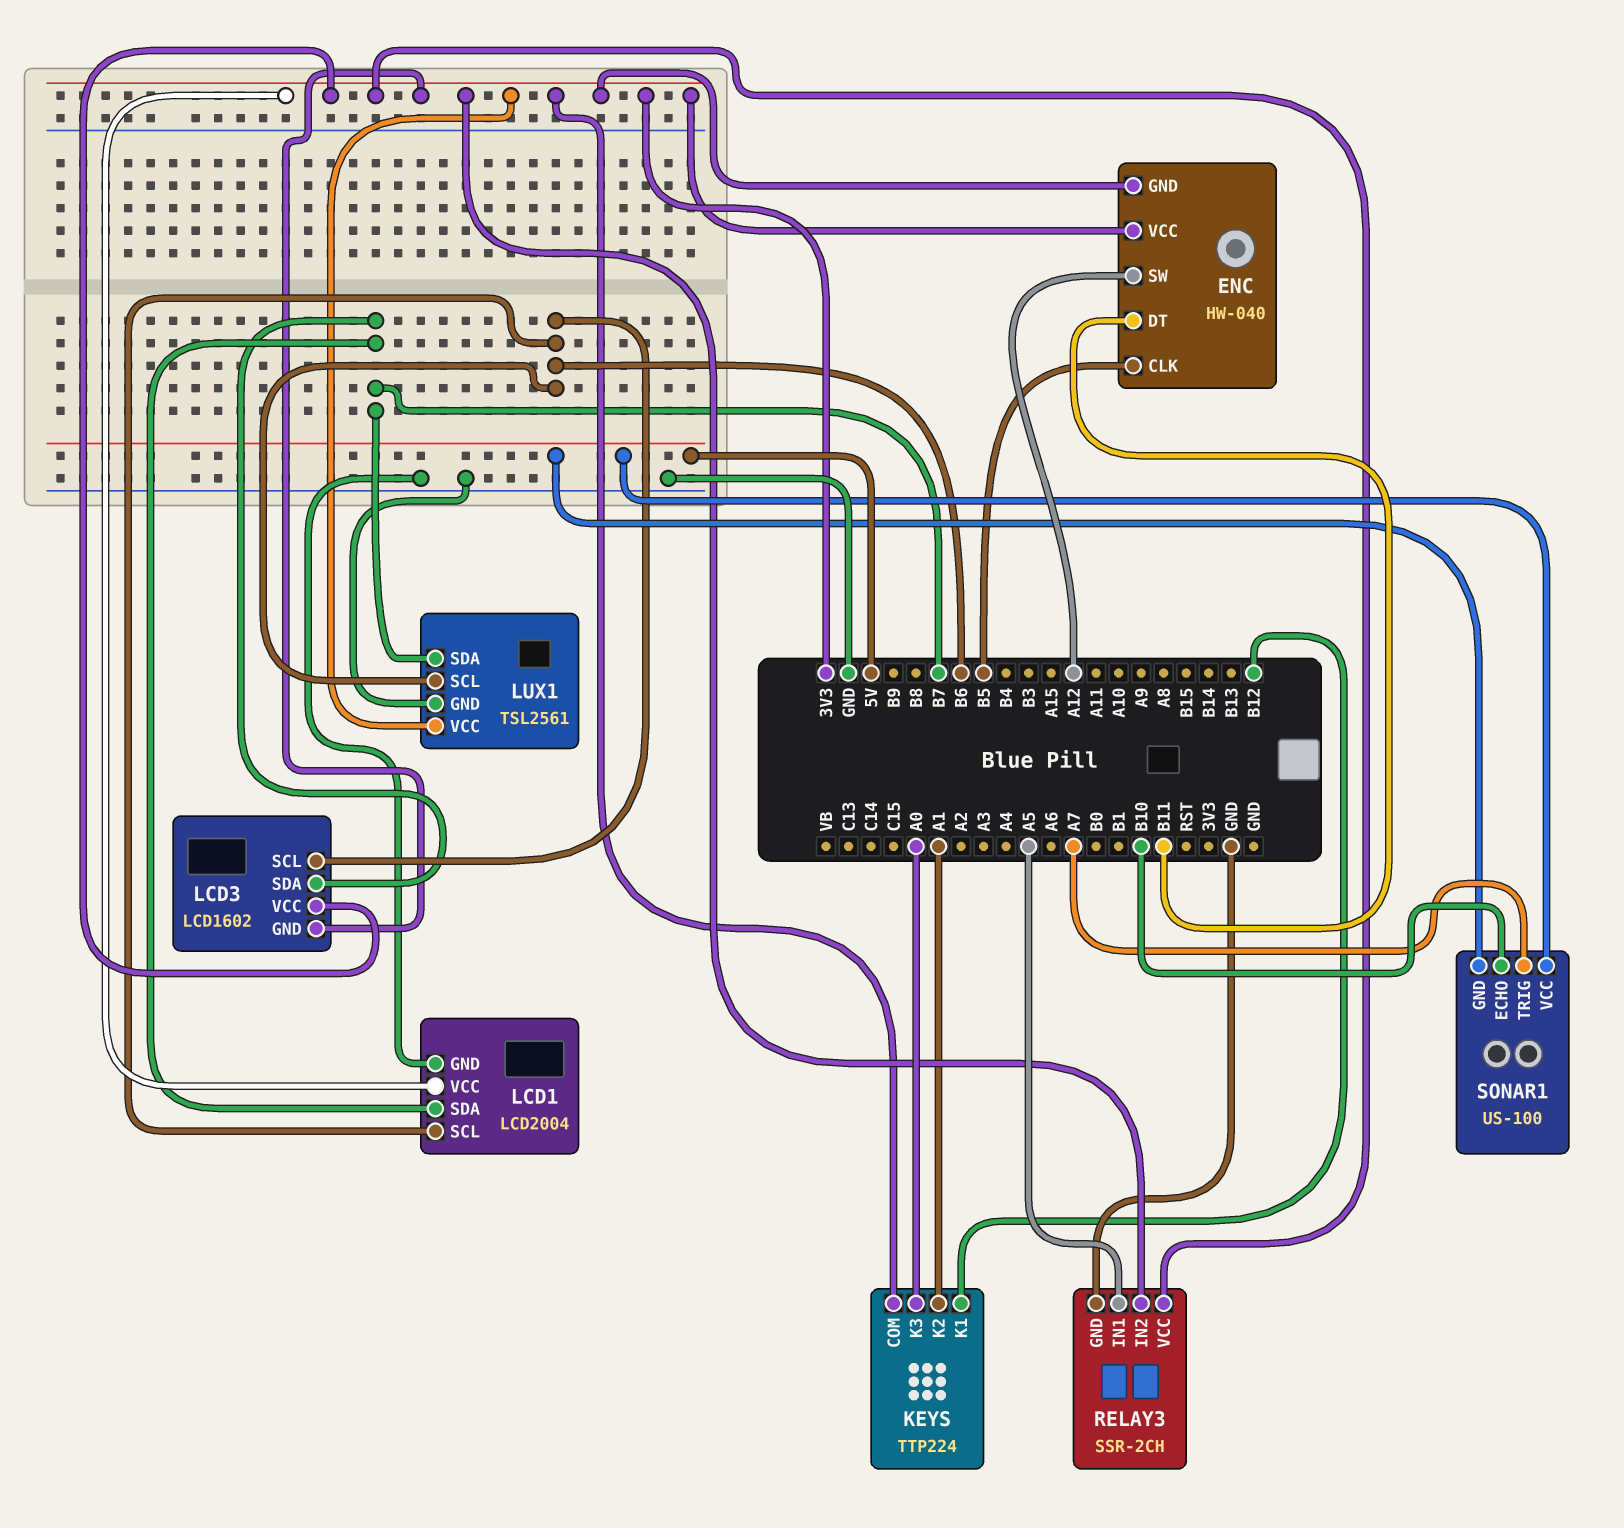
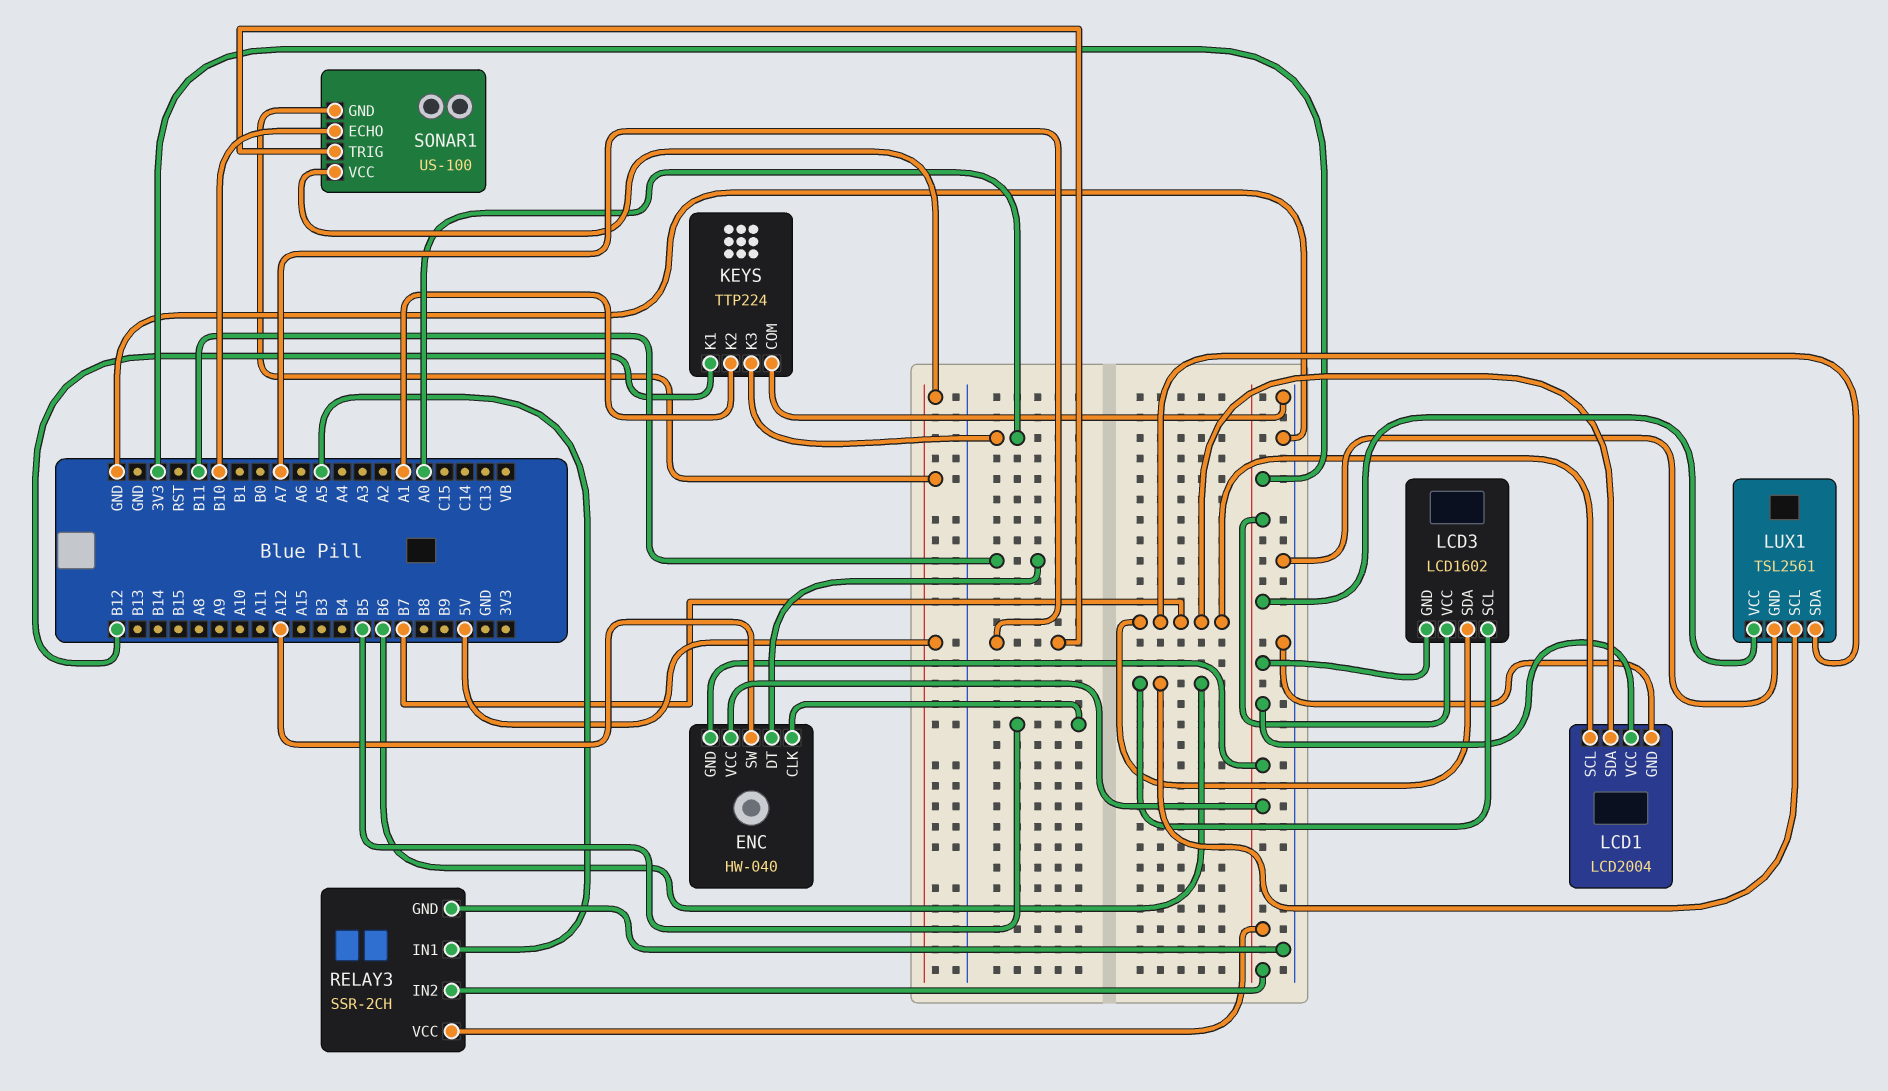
KEYS pin COM: 3V3 -> GND
LCD1 pin SCL: B6 -> B7

